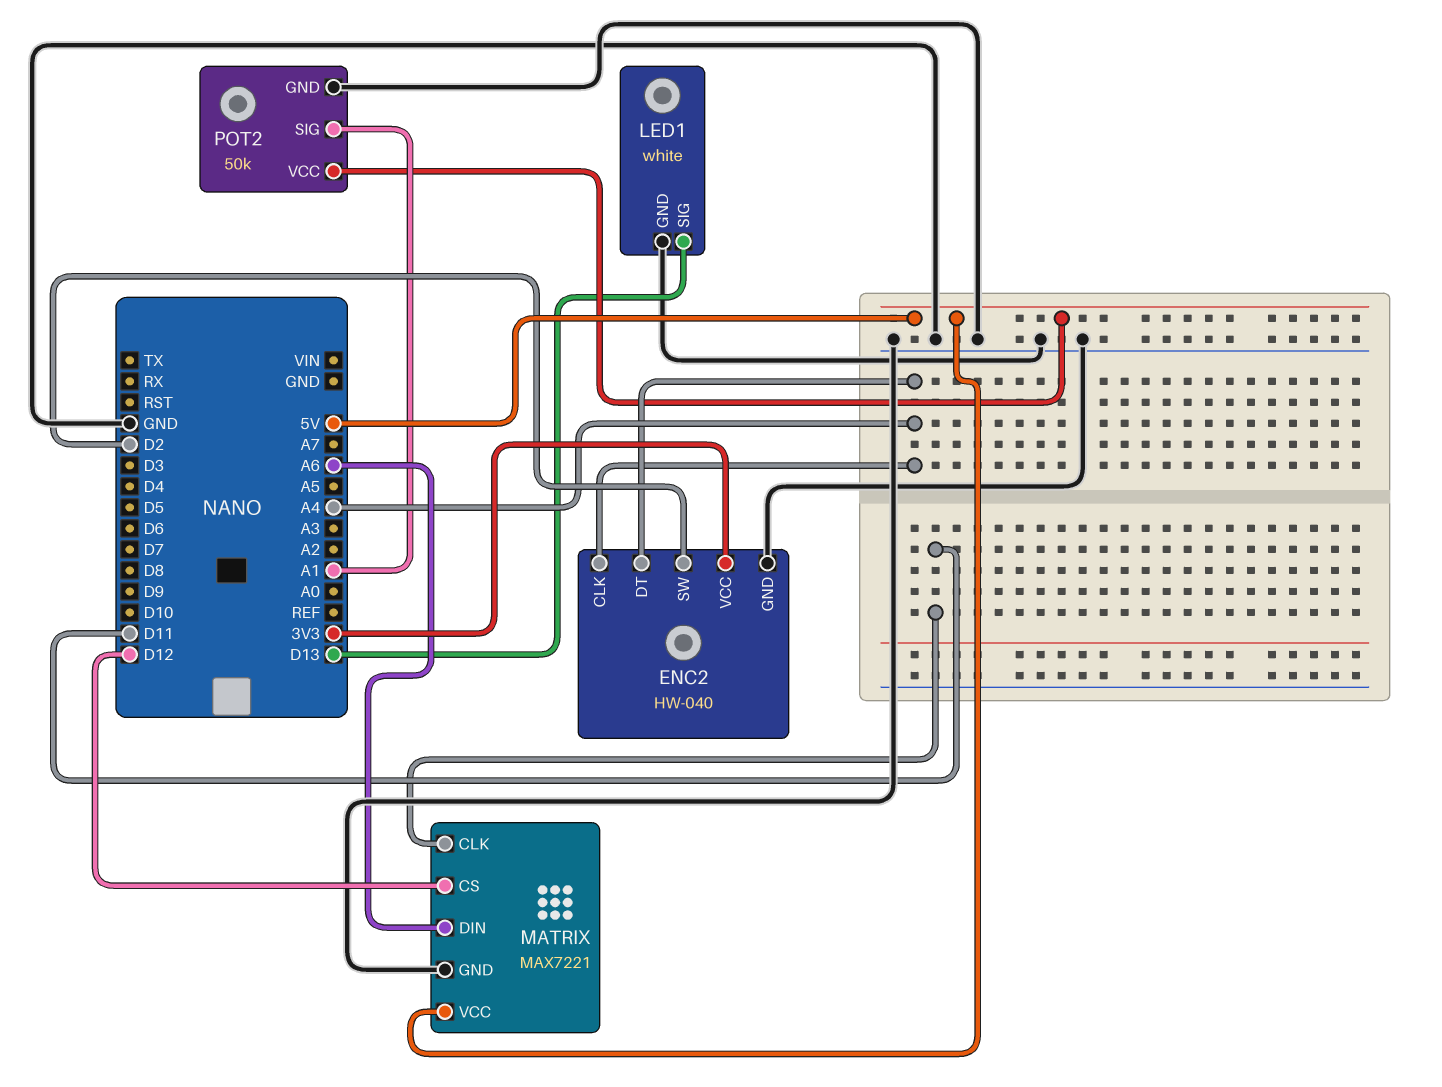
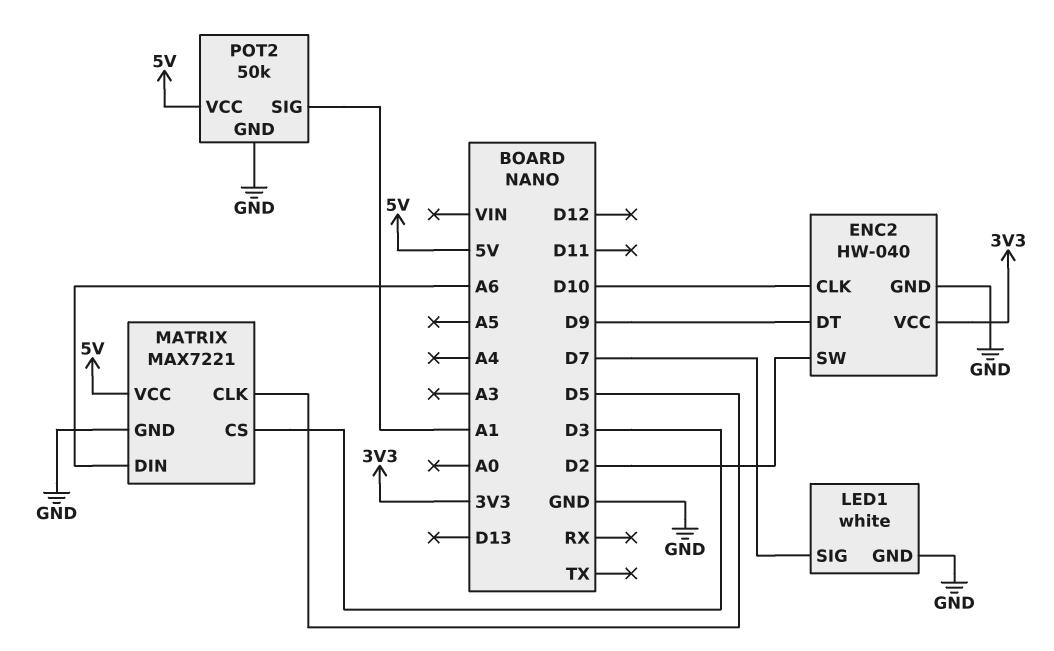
ENC2 pin CLK: A4 -> D10
ENC2 pin DT: A4 -> D9
LED1 pin SIG: D13 -> D7
MATRIX pin CLK: D11 -> D5
MATRIX pin CS: D12 -> D3

